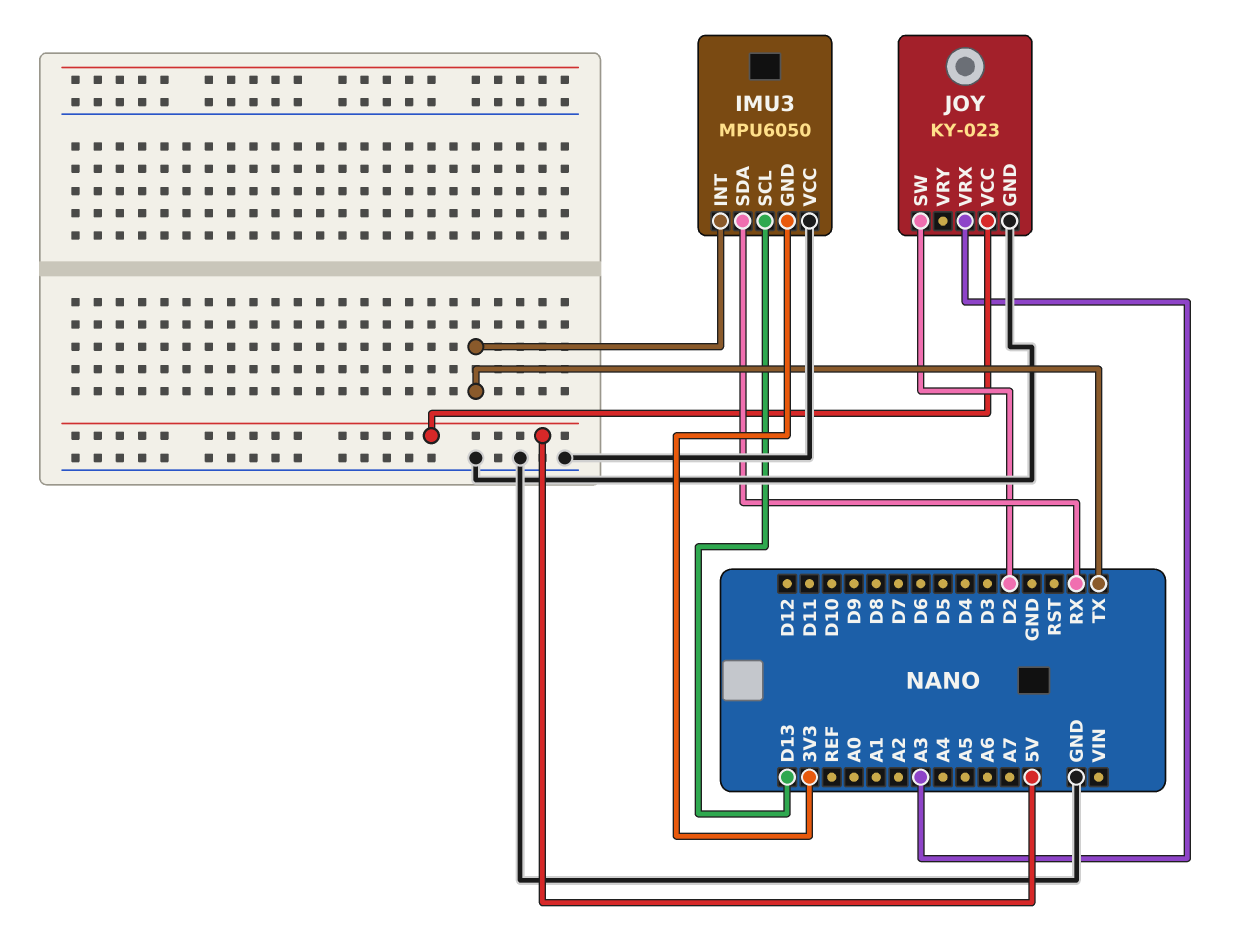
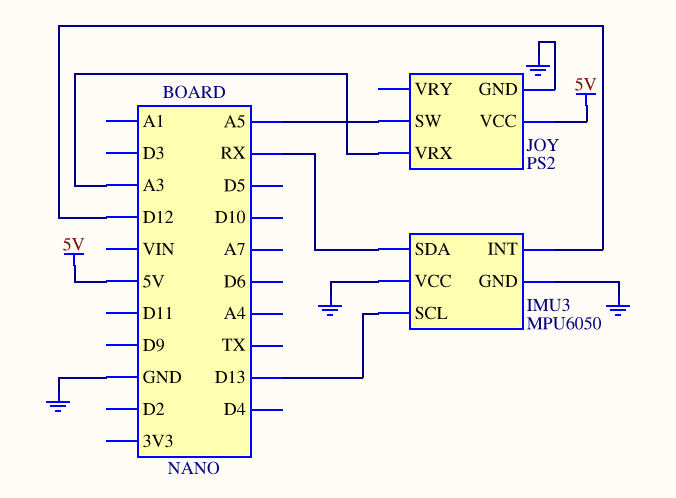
IMU3 pin GND: 3V3 -> GND
IMU3 pin INT: TX -> D12
JOY: KY-023 -> PS2
JOY pin SW: D2 -> A5

